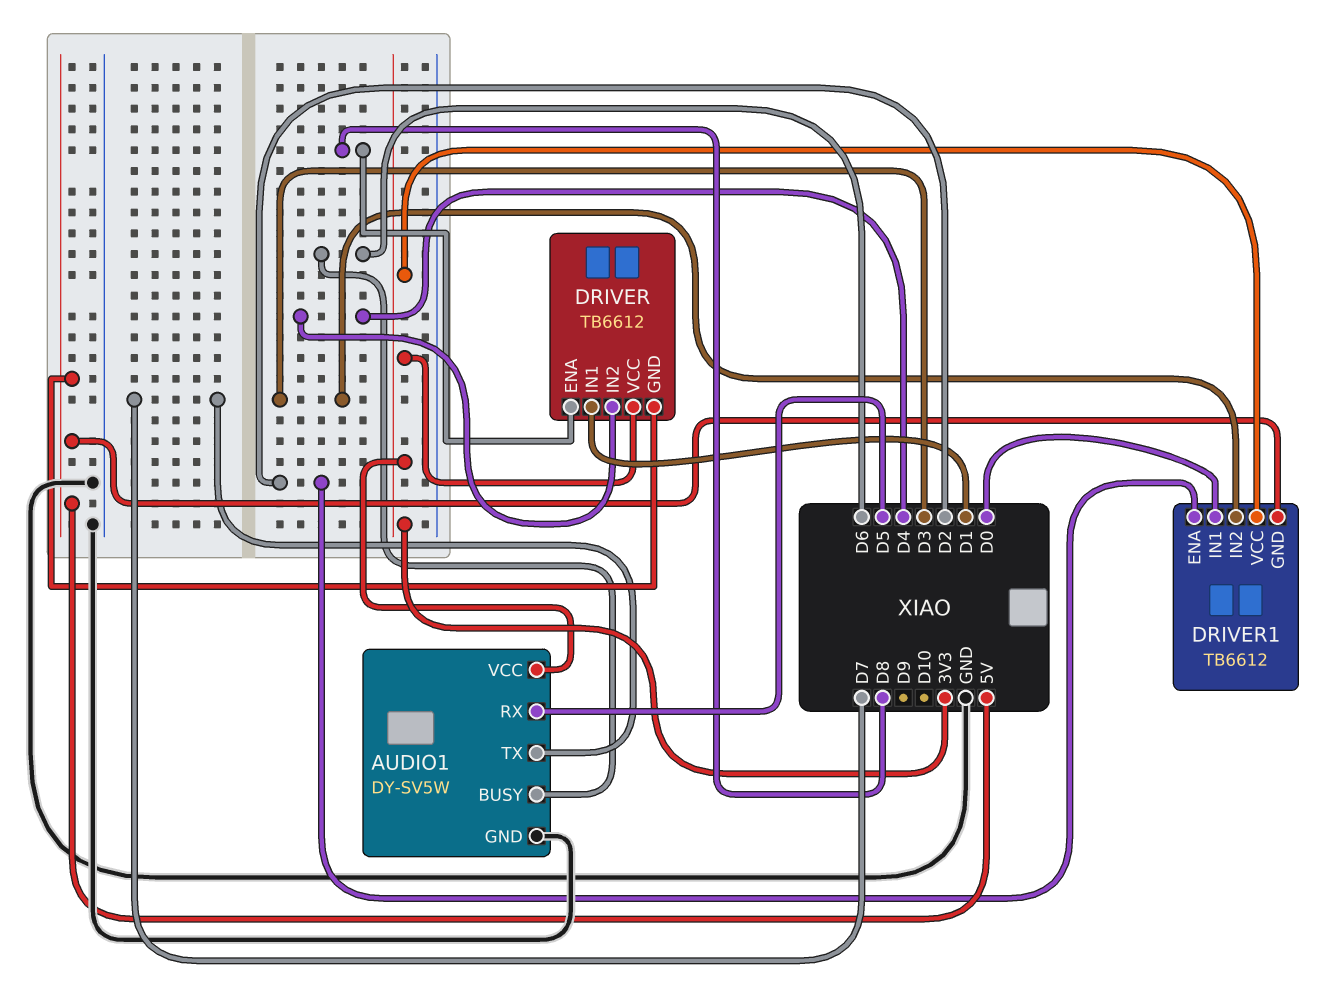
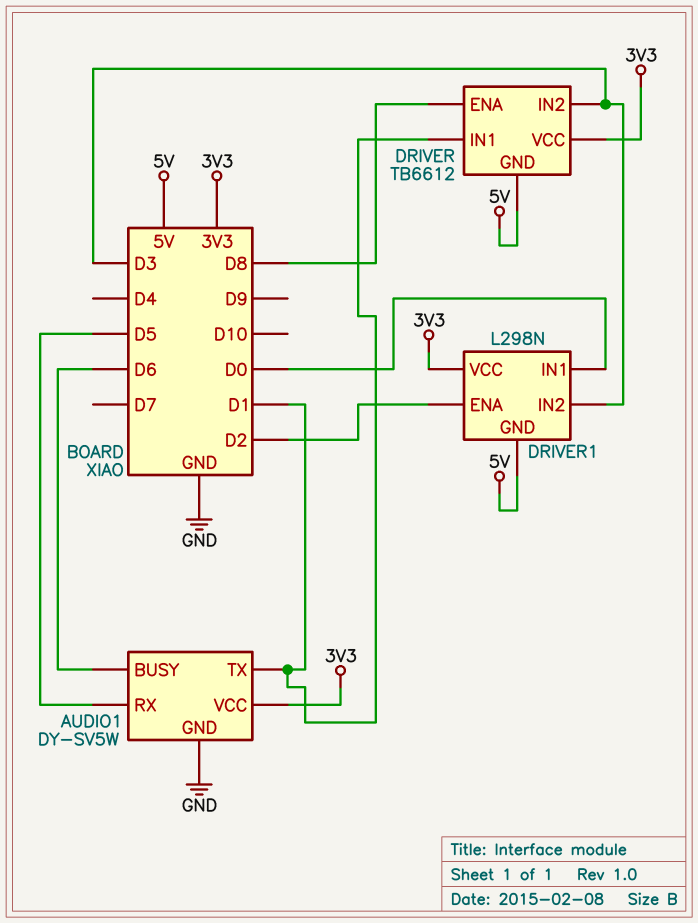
AUDIO1 pin TX: D7 -> D1
DRIVER pin IN2: D4 -> D3
DRIVER1: TB6612 -> L298N

